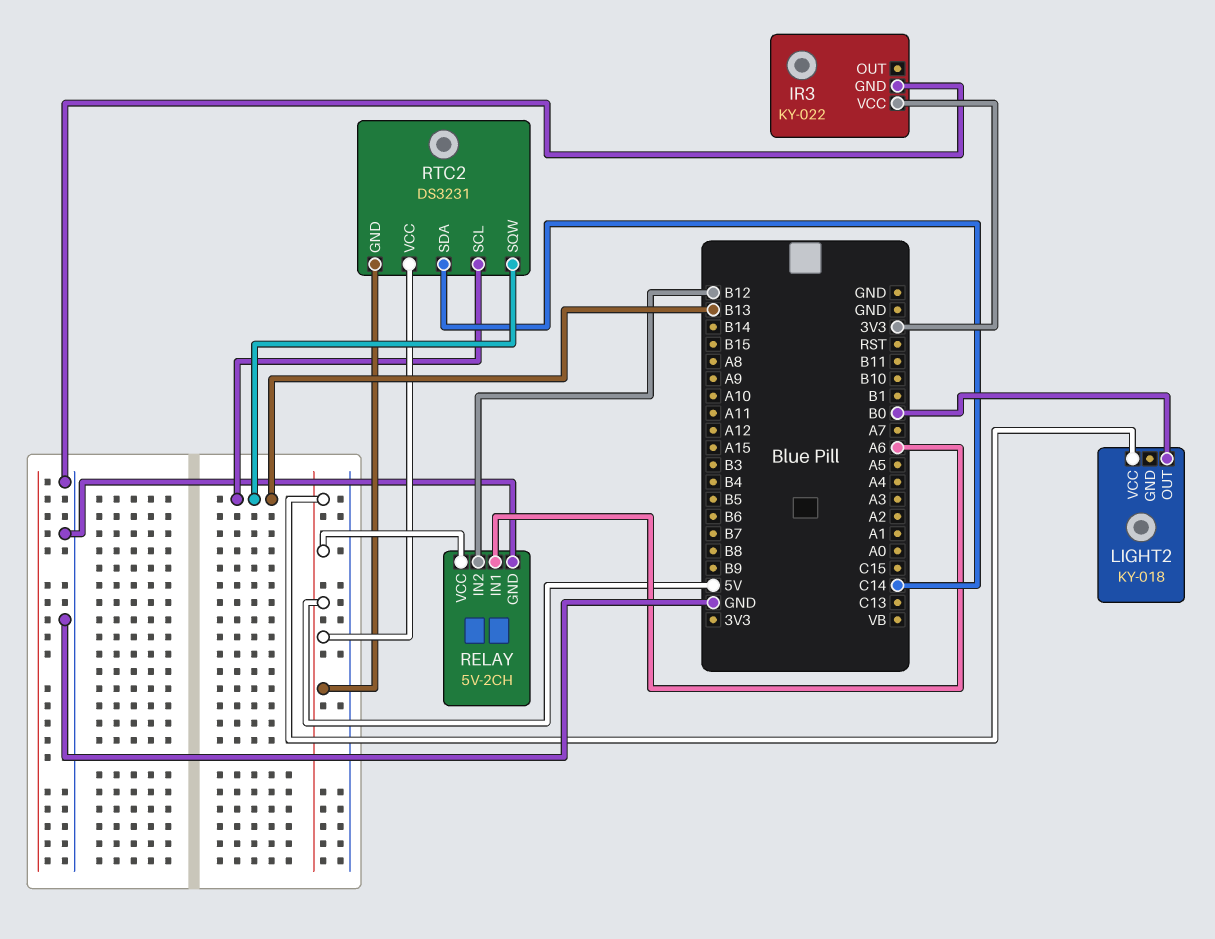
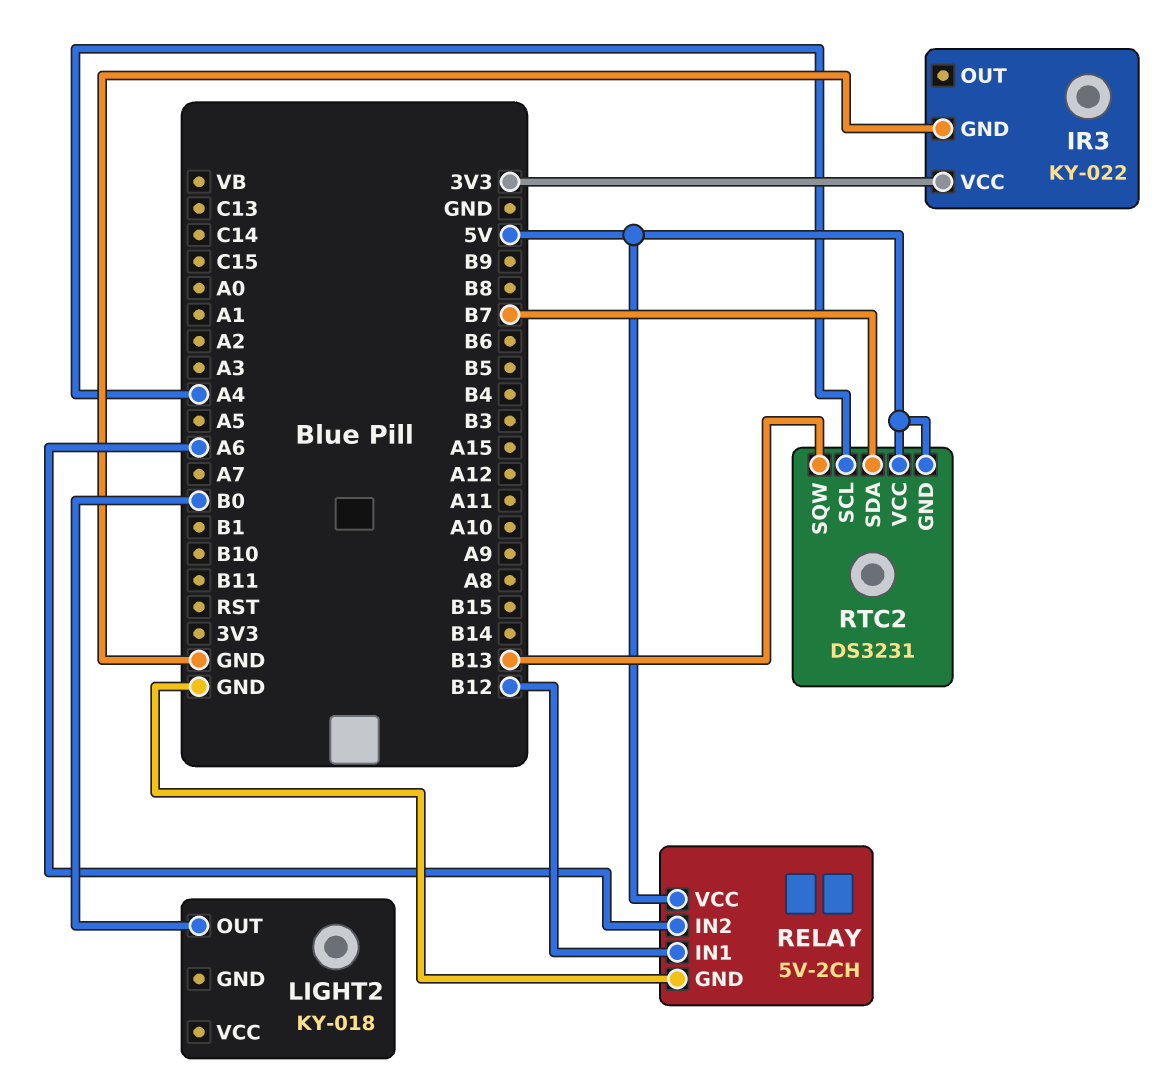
LIGHT2 pin VCC: 5V -> none
RELAY pin IN1: A6 -> B12
RELAY pin IN2: B12 -> A6
RTC2 pin SCL: B13 -> A4
RTC2 pin SDA: C14 -> B7

